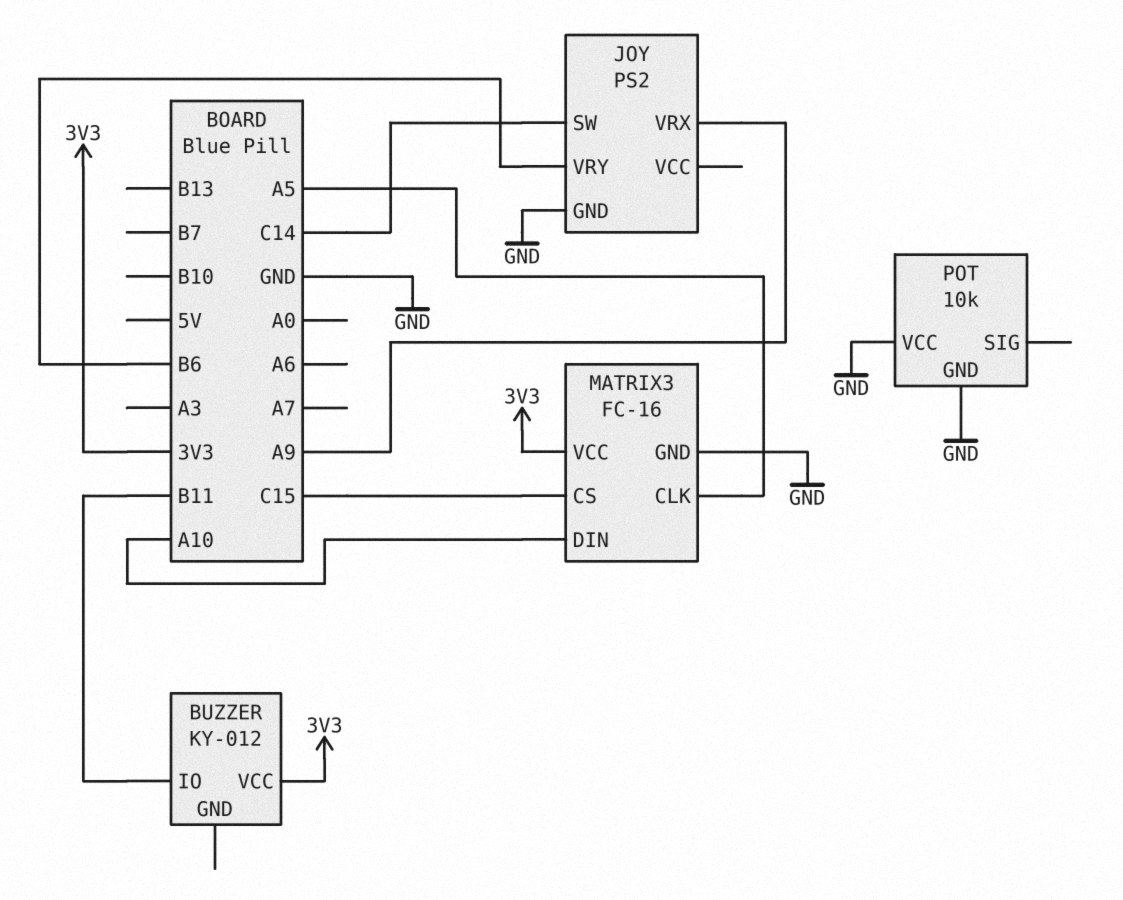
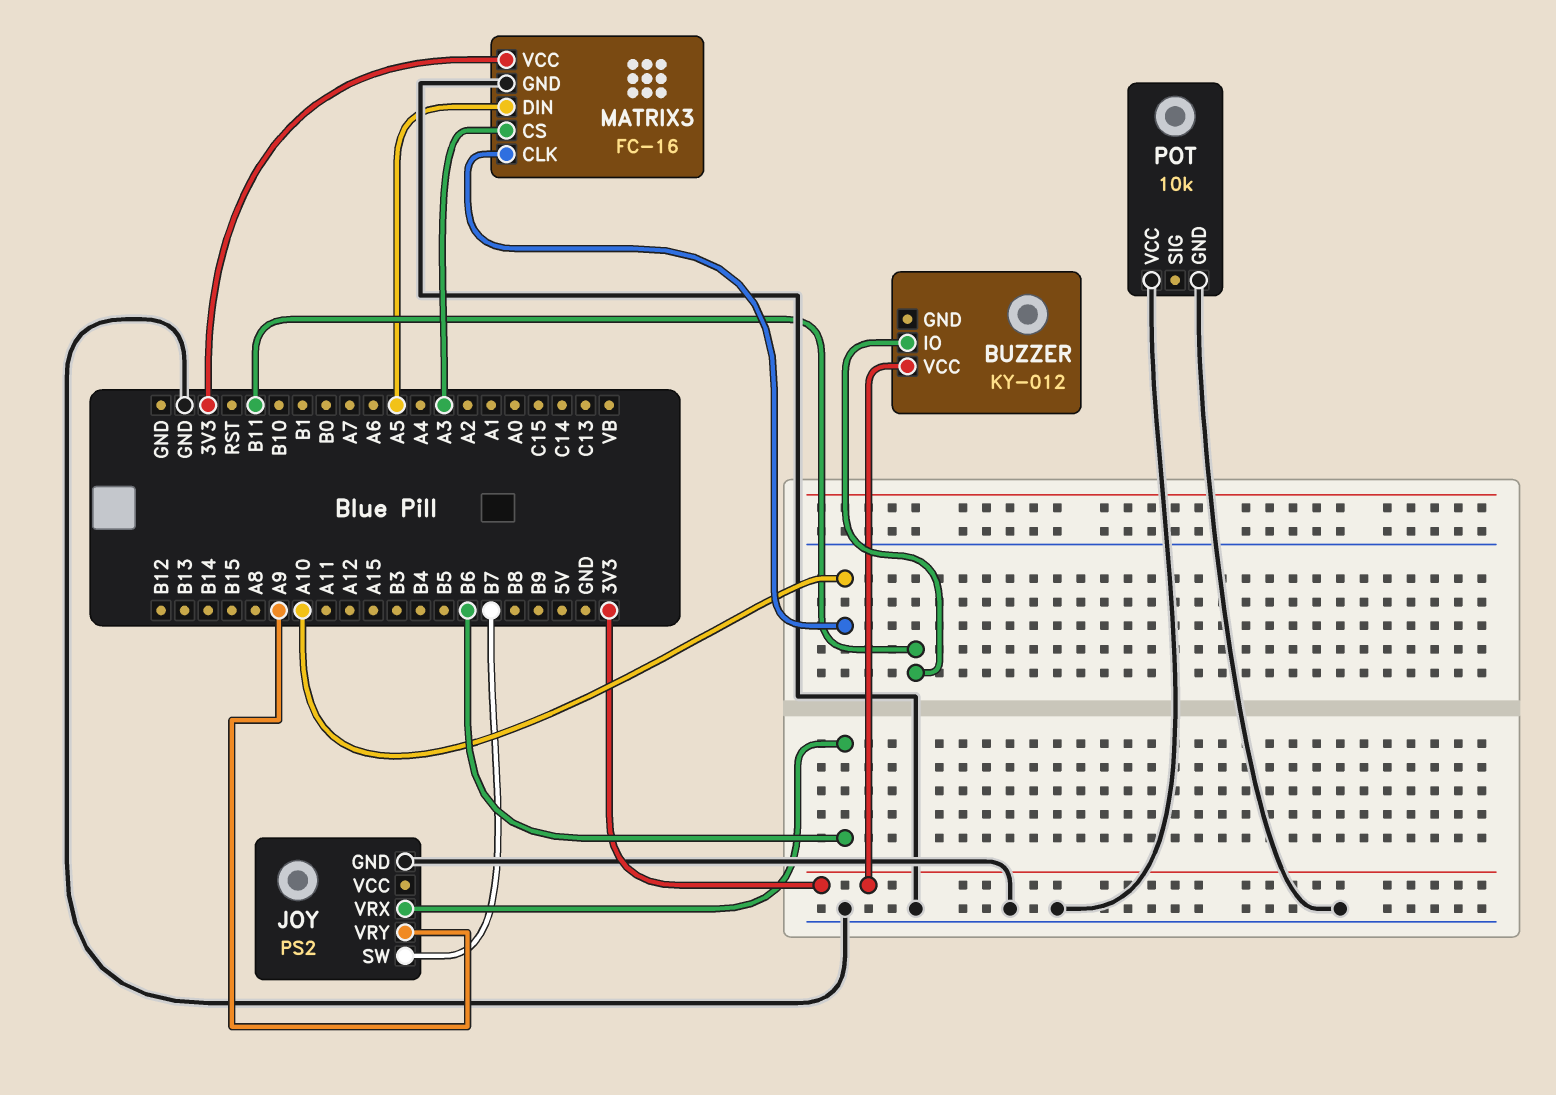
JOY pin SW: C14 -> B7
JOY pin VRX: A9 -> B6
JOY pin VRY: B6 -> A9
MATRIX3 pin CLK: A5 -> A10
MATRIX3 pin CS: C15 -> A3
MATRIX3 pin DIN: A10 -> A5

